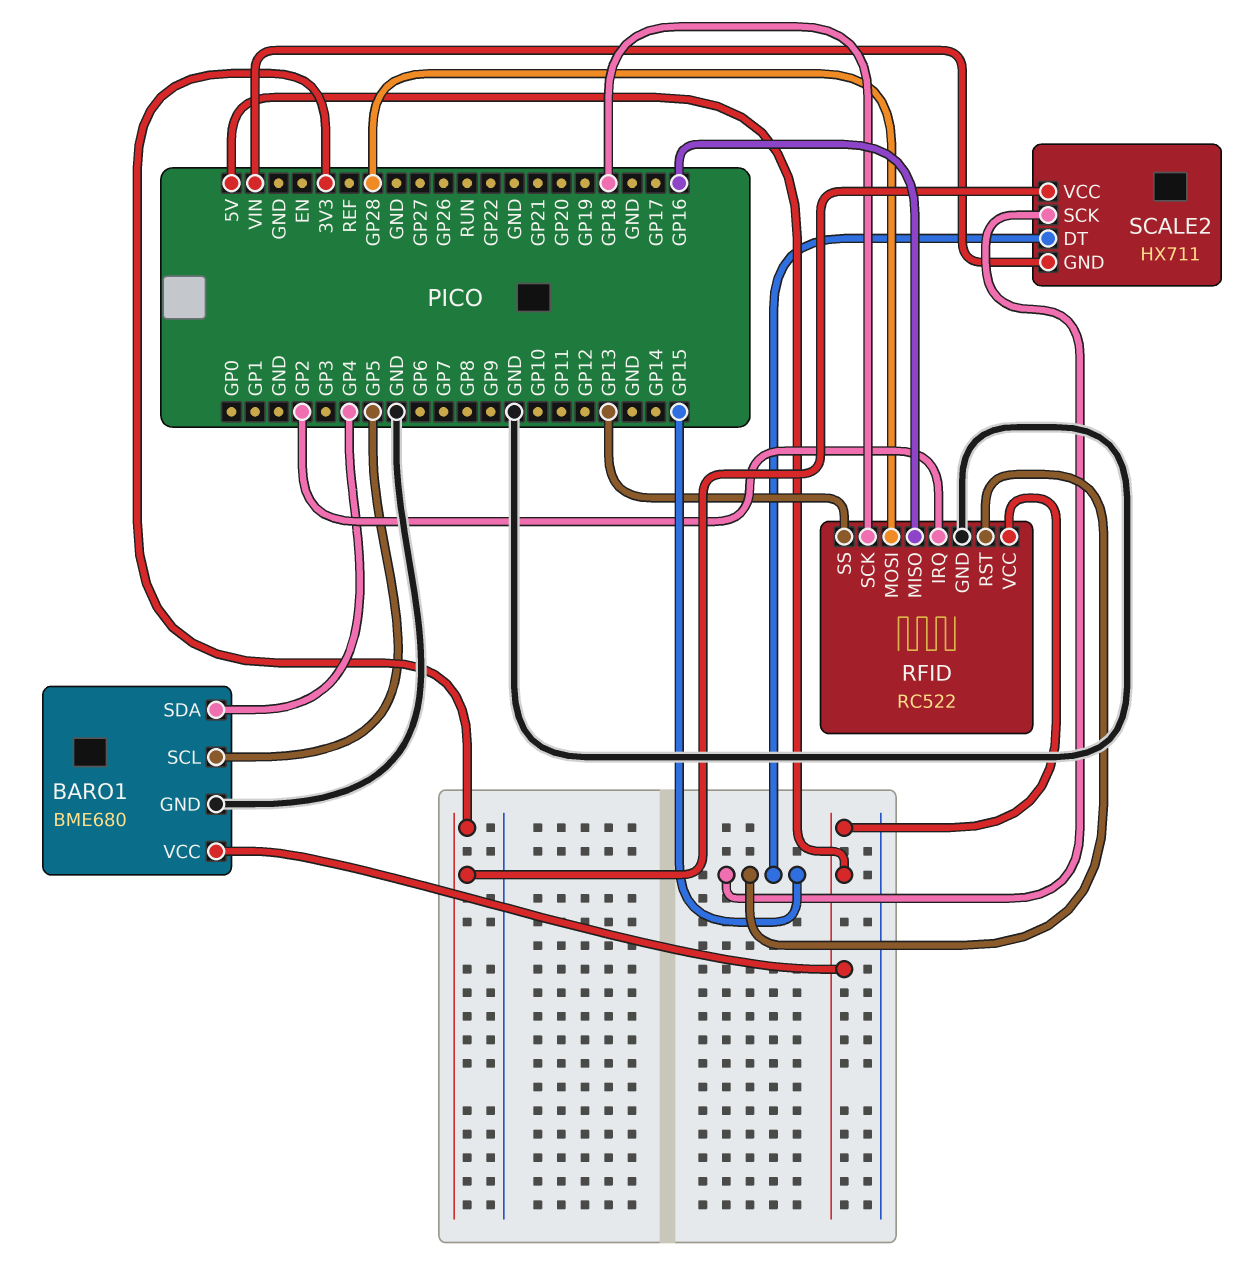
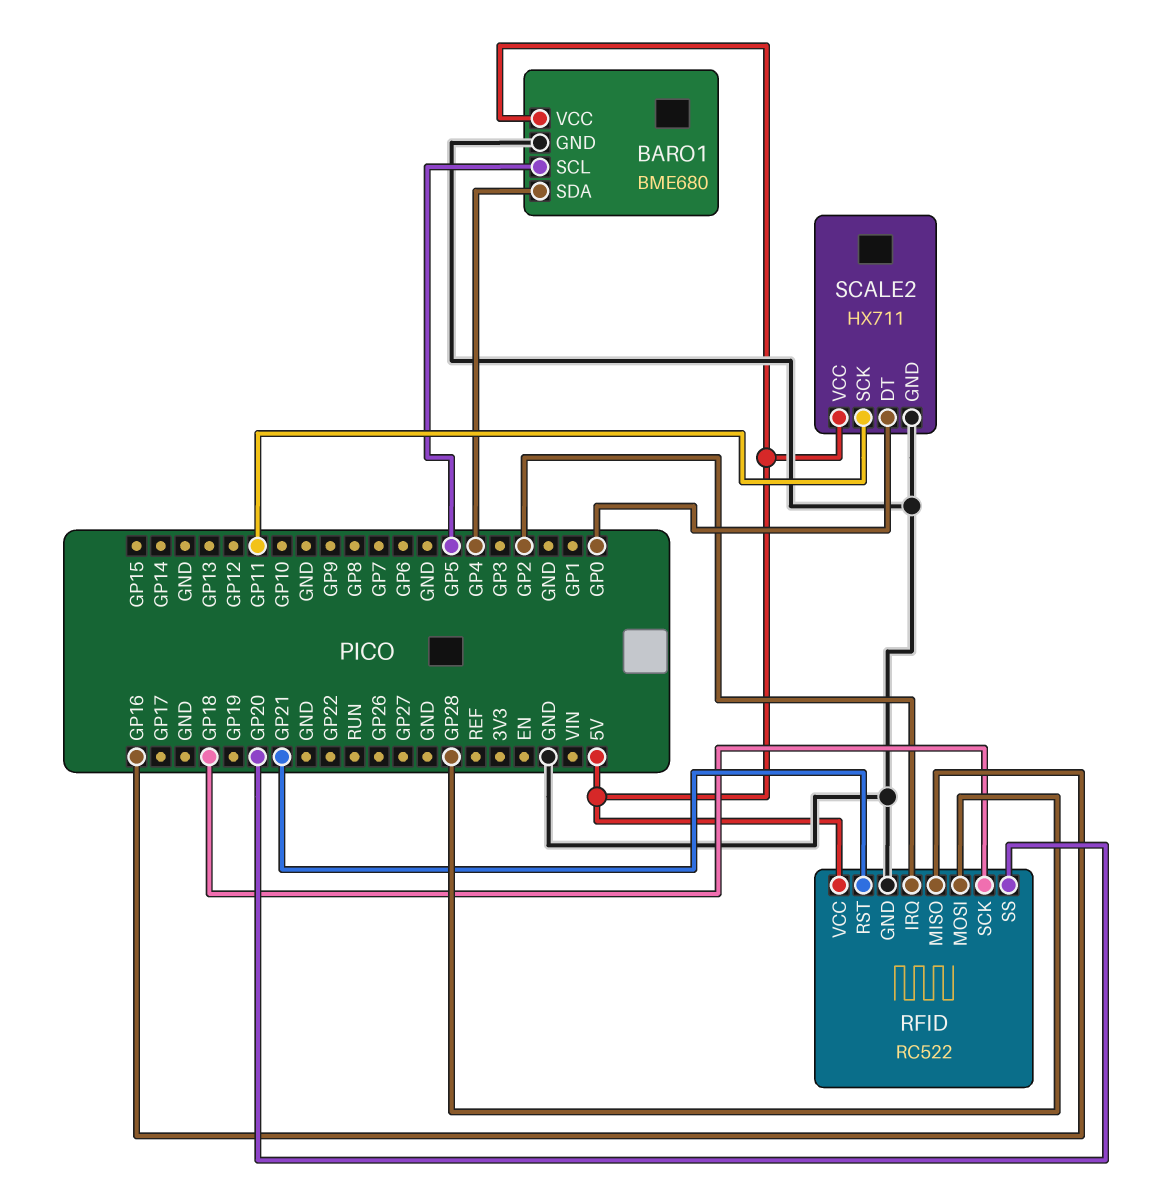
RFID pin RST: GP15 -> GP21
RFID pin SS: GP13 -> GP20
SCALE2 pin DT: GP15 -> GP0
SCALE2 pin GND: VIN -> GND
SCALE2 pin SCK: GP15 -> GP11
SCALE2 pin VCC: 3V3 -> 5V

